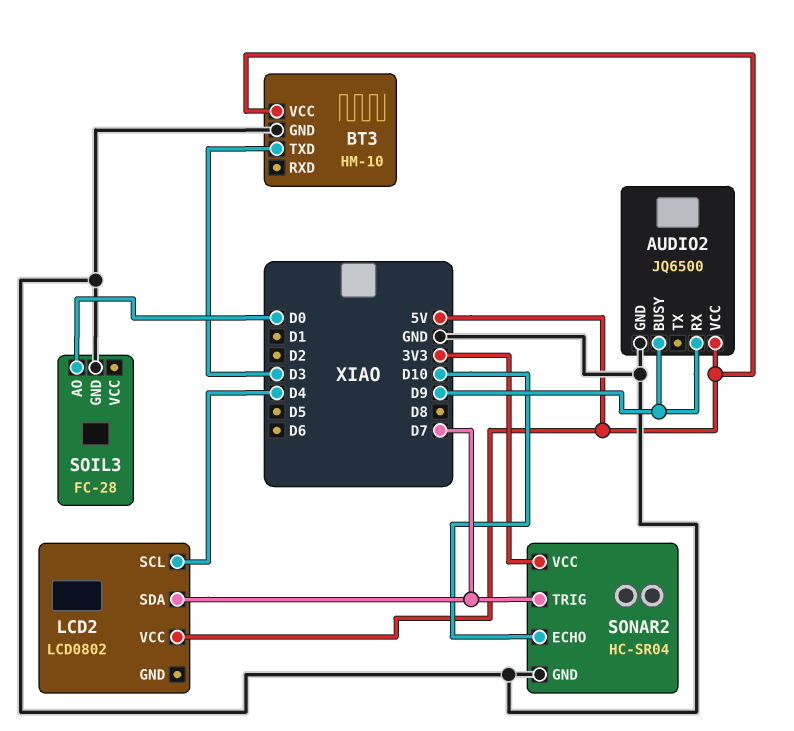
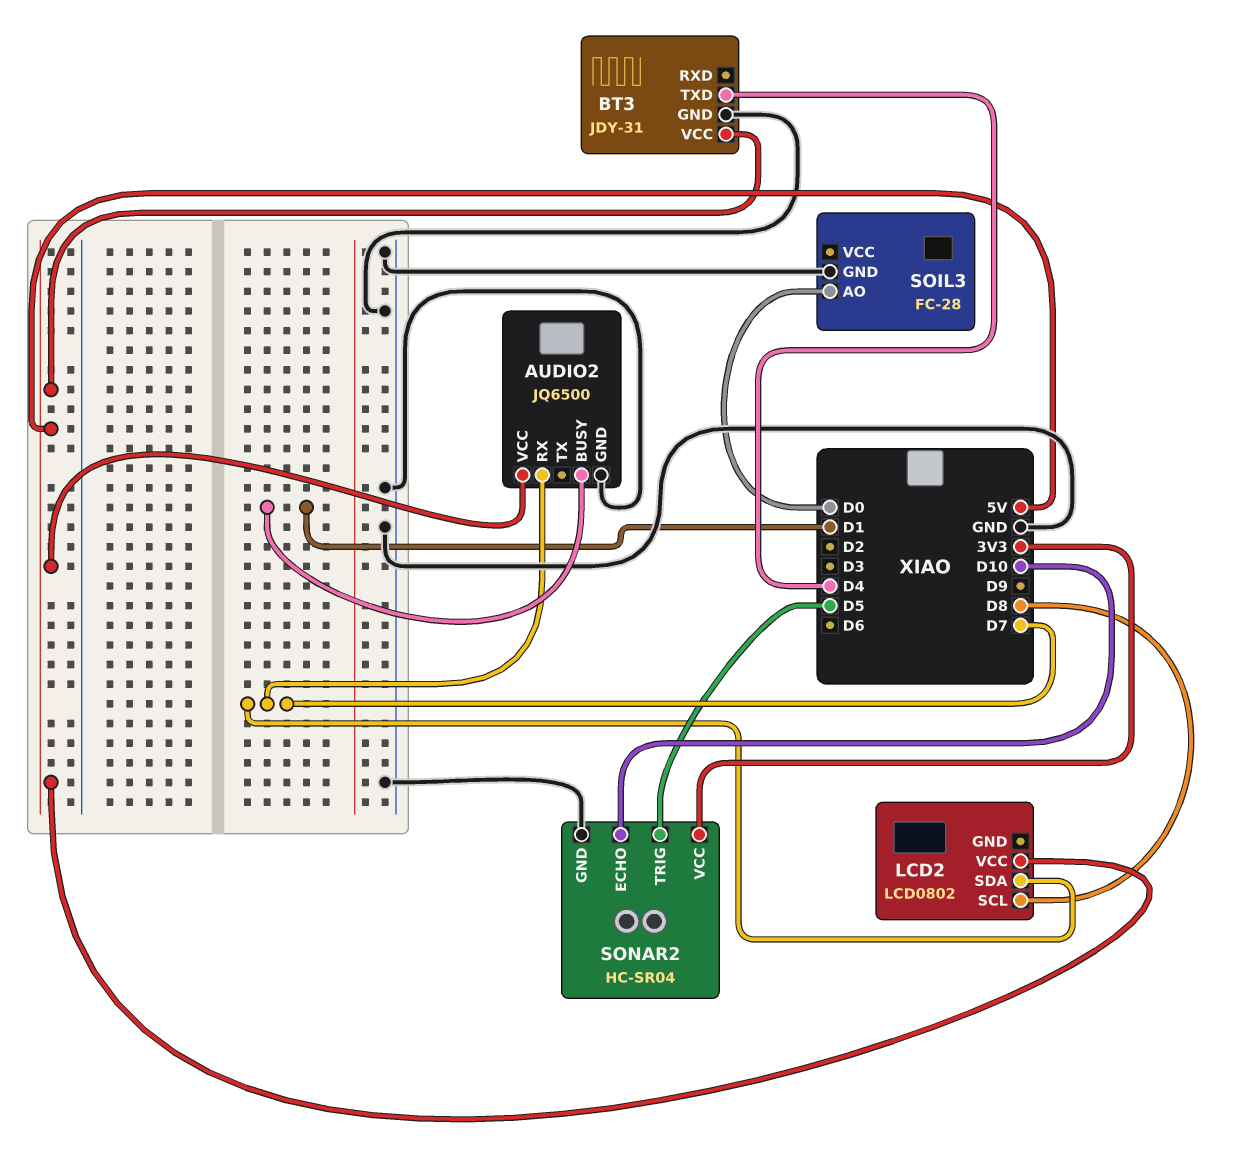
AUDIO2 pin BUSY: D9 -> D1
AUDIO2 pin RX: D9 -> D7
BT3: HM-10 -> JDY-31
BT3 pin TXD: D3 -> D4
LCD2 pin SCL: D4 -> D8
SONAR2 pin TRIG: D7 -> D5

